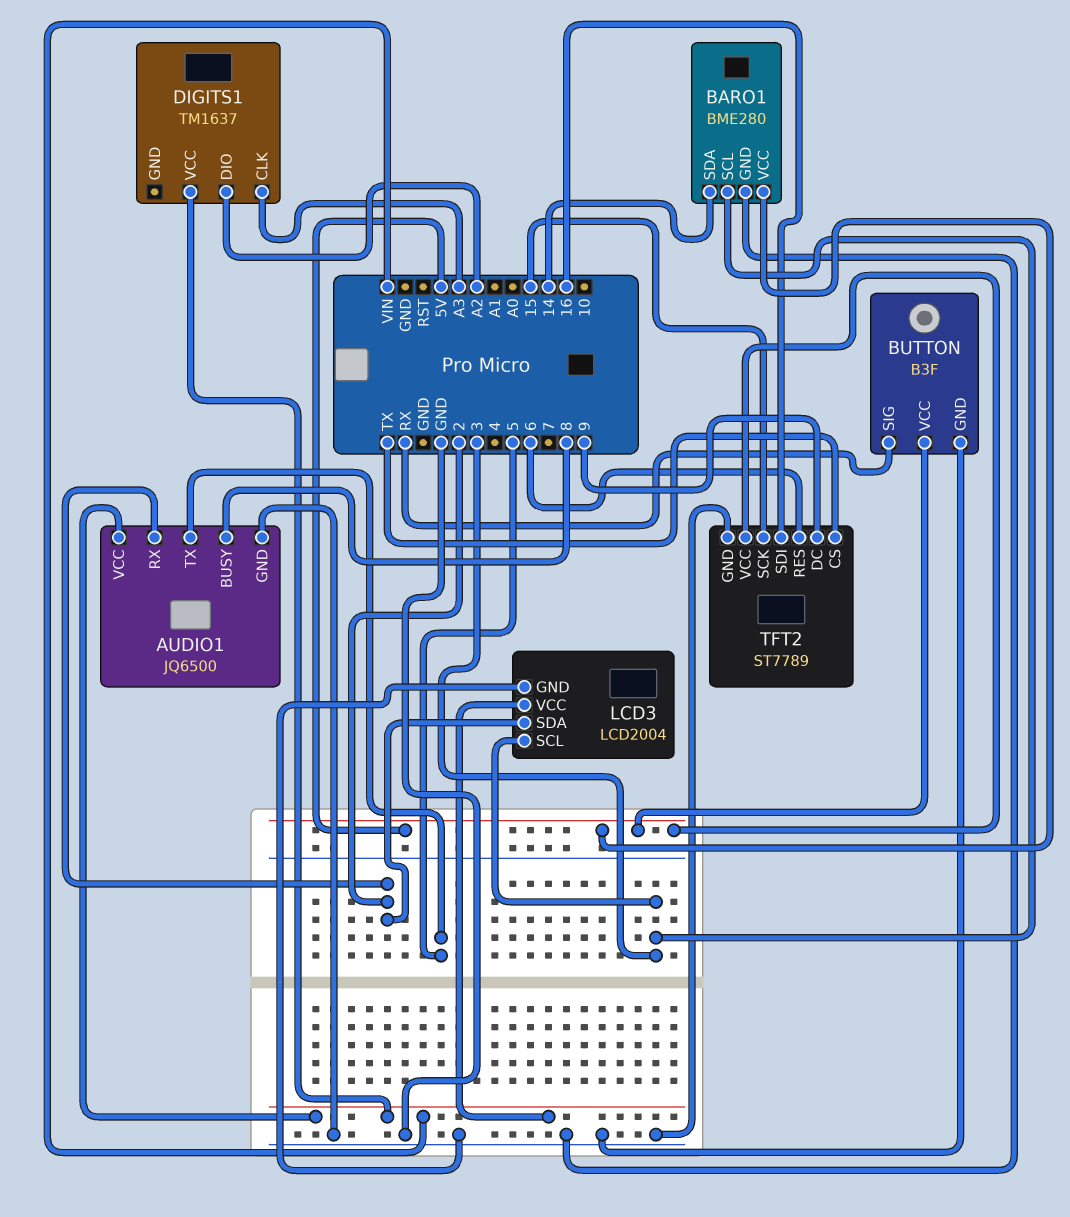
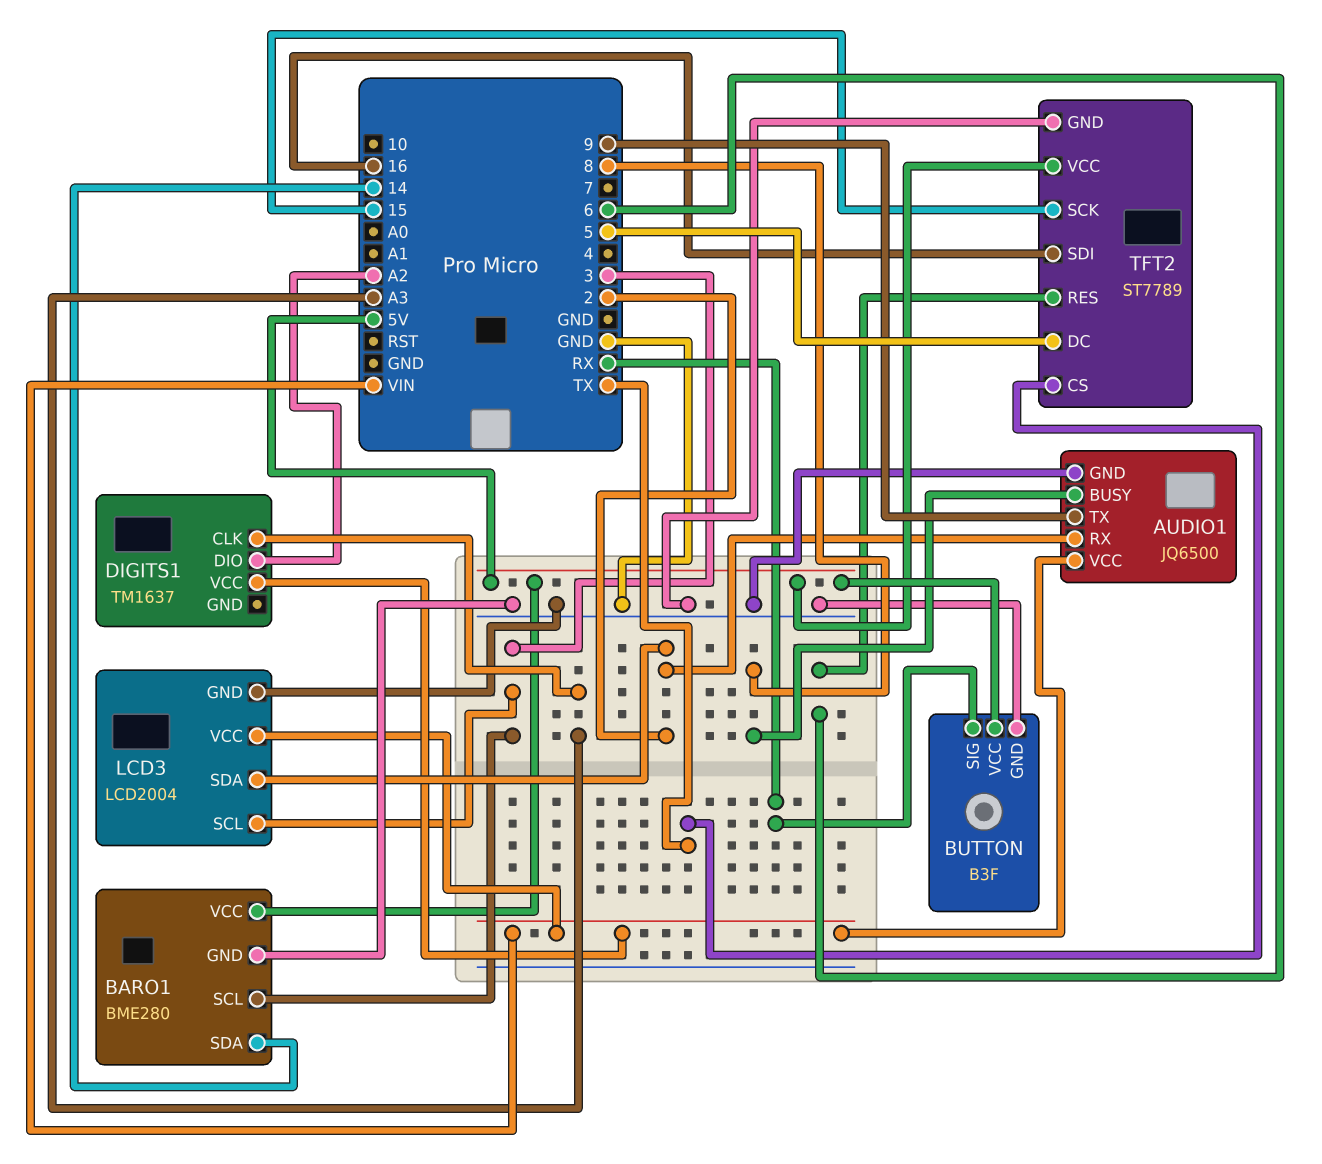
AUDIO1 pin TX: 5 -> 9
TFT2 pin DC: 9 -> 5

